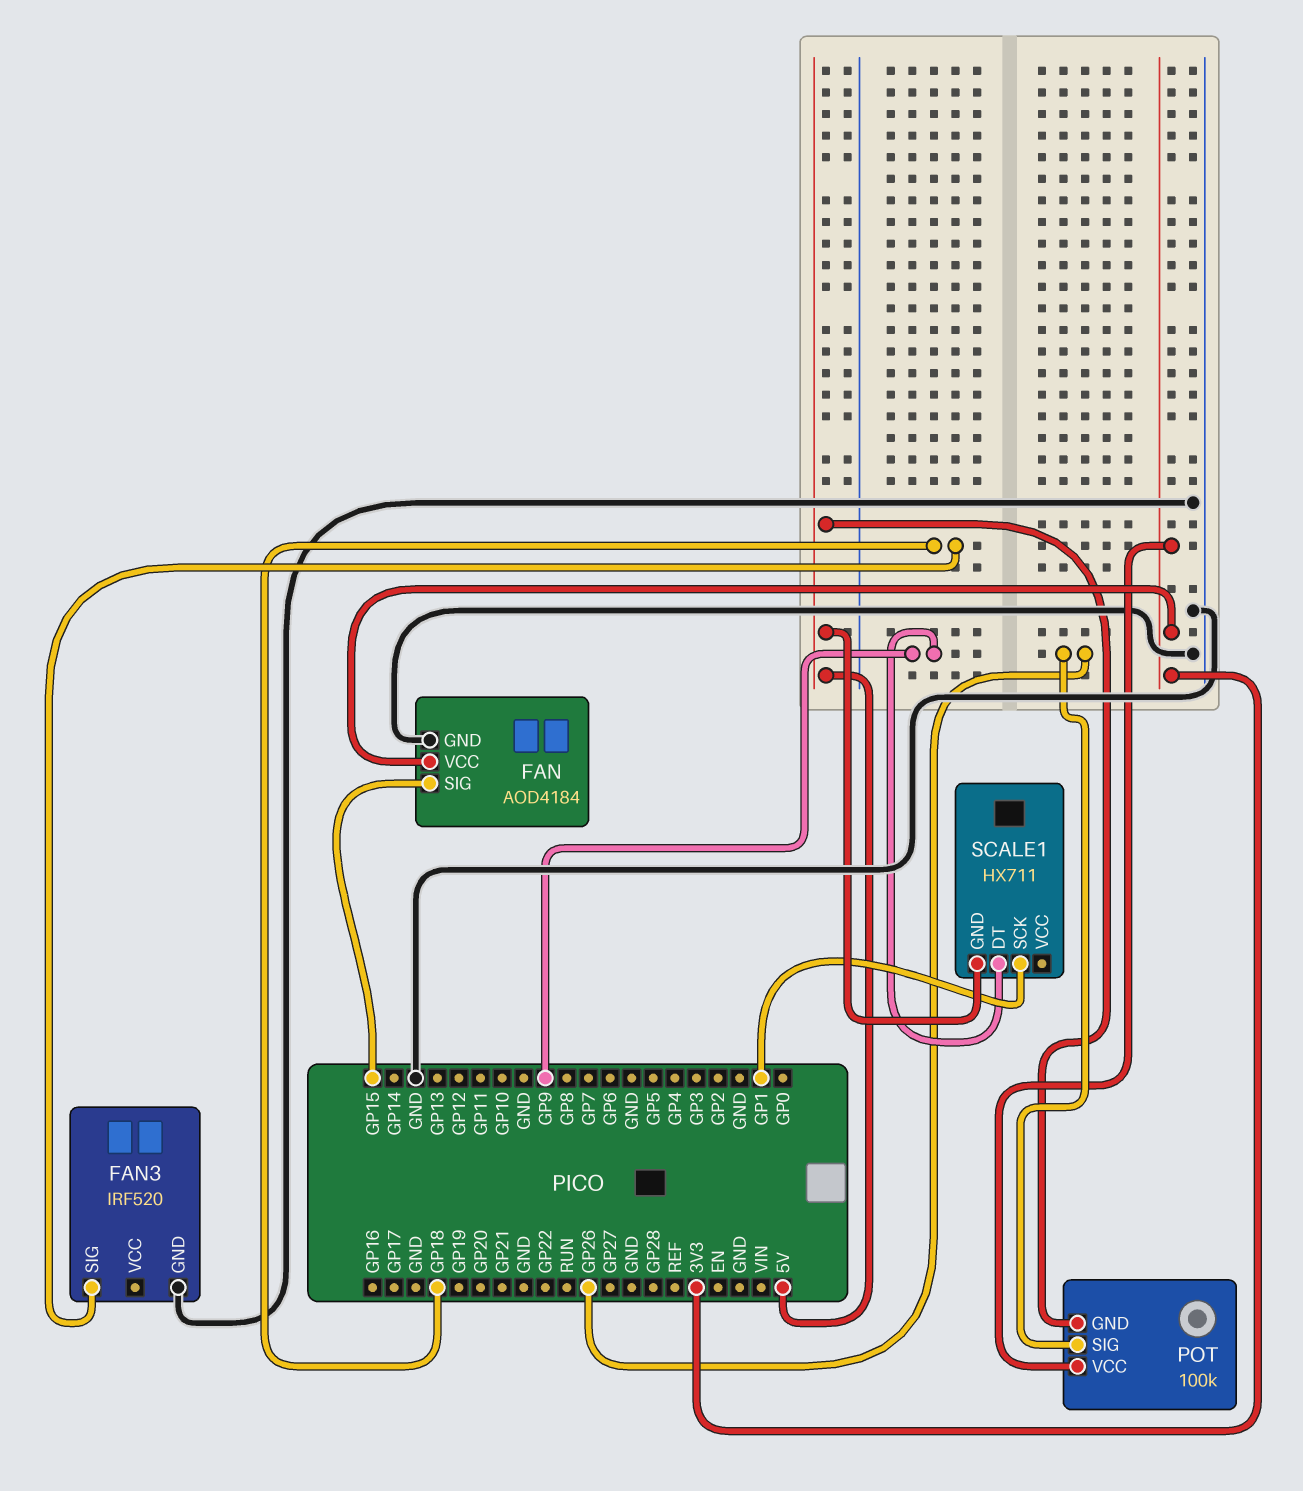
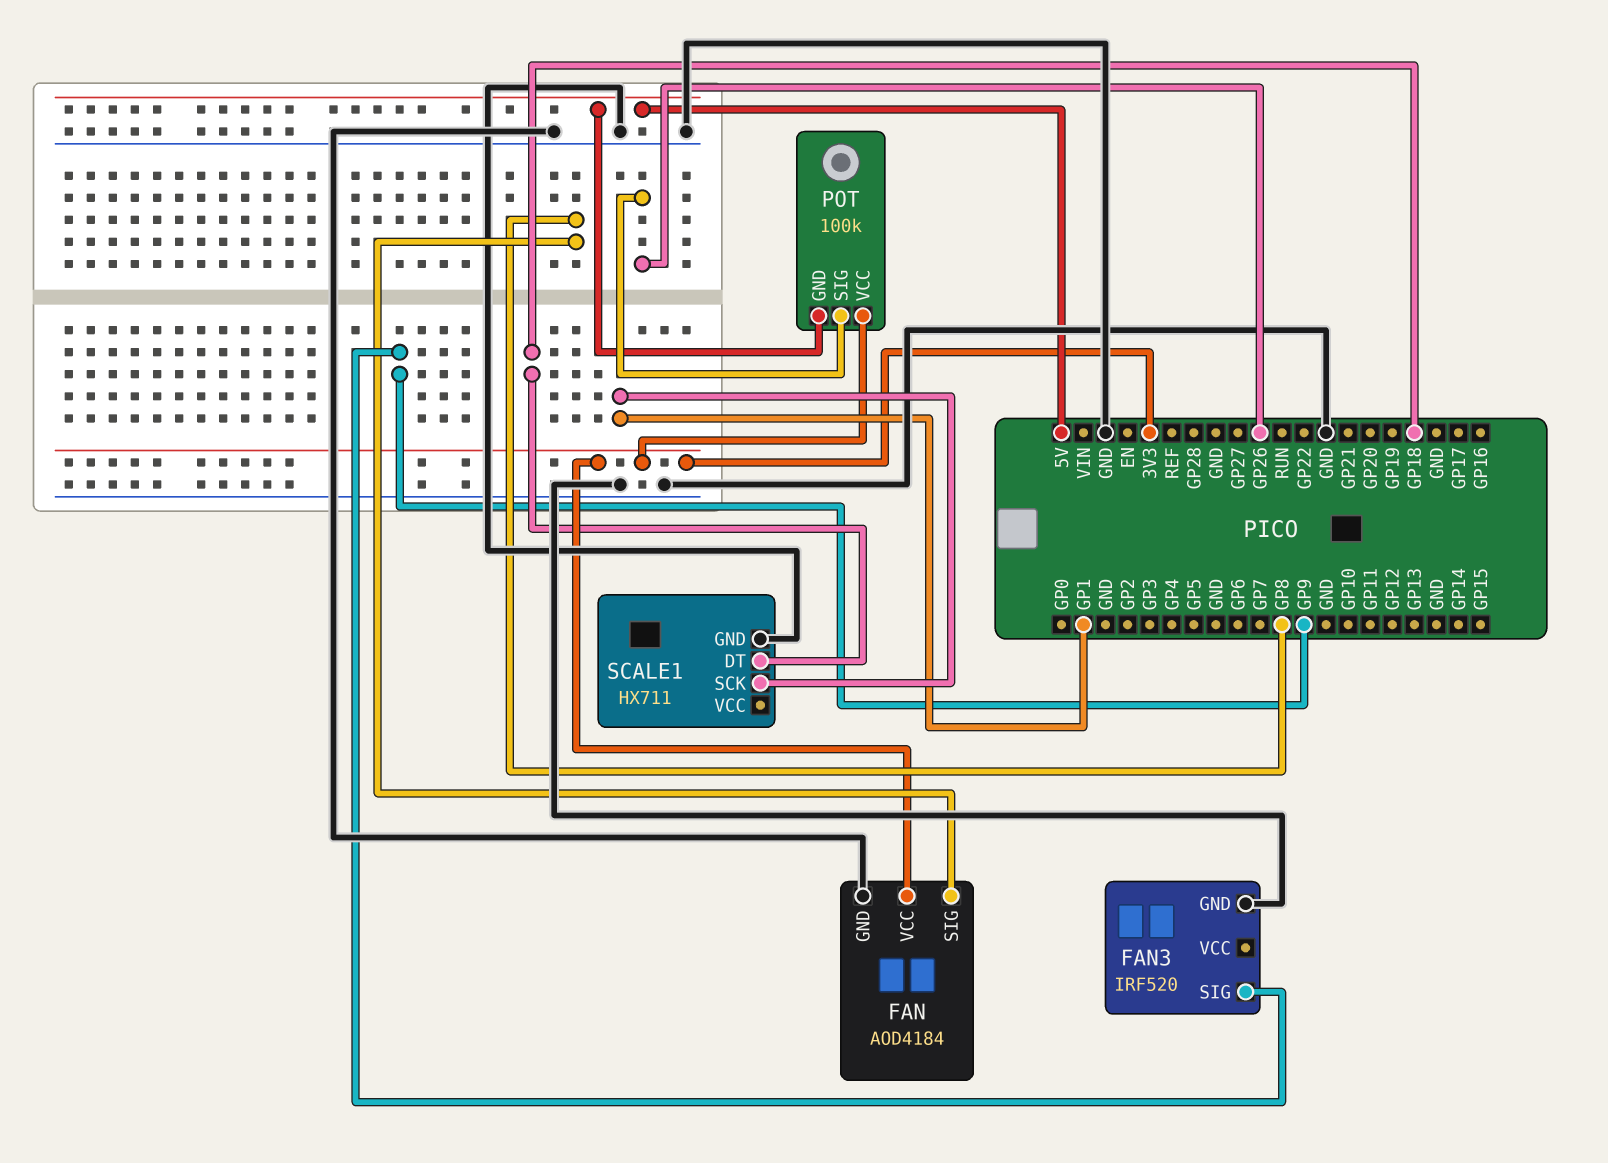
FAN pin SIG: GP15 -> GP8
FAN3 pin SIG: GP18 -> GP9
SCALE1 pin DT: GP9 -> GP18
SCALE1 pin GND: 5V -> GND

